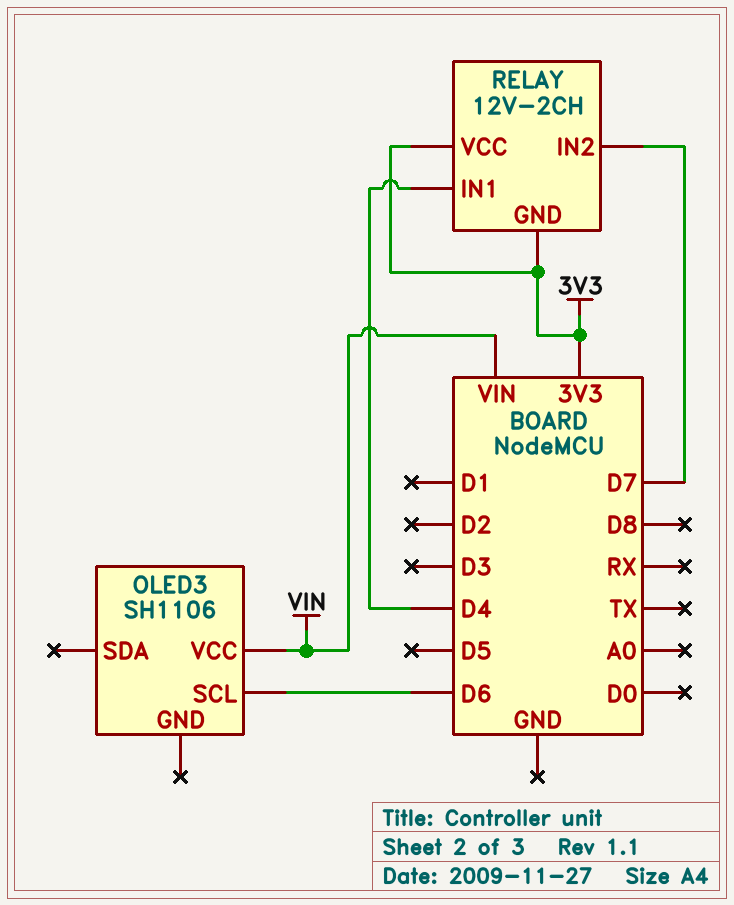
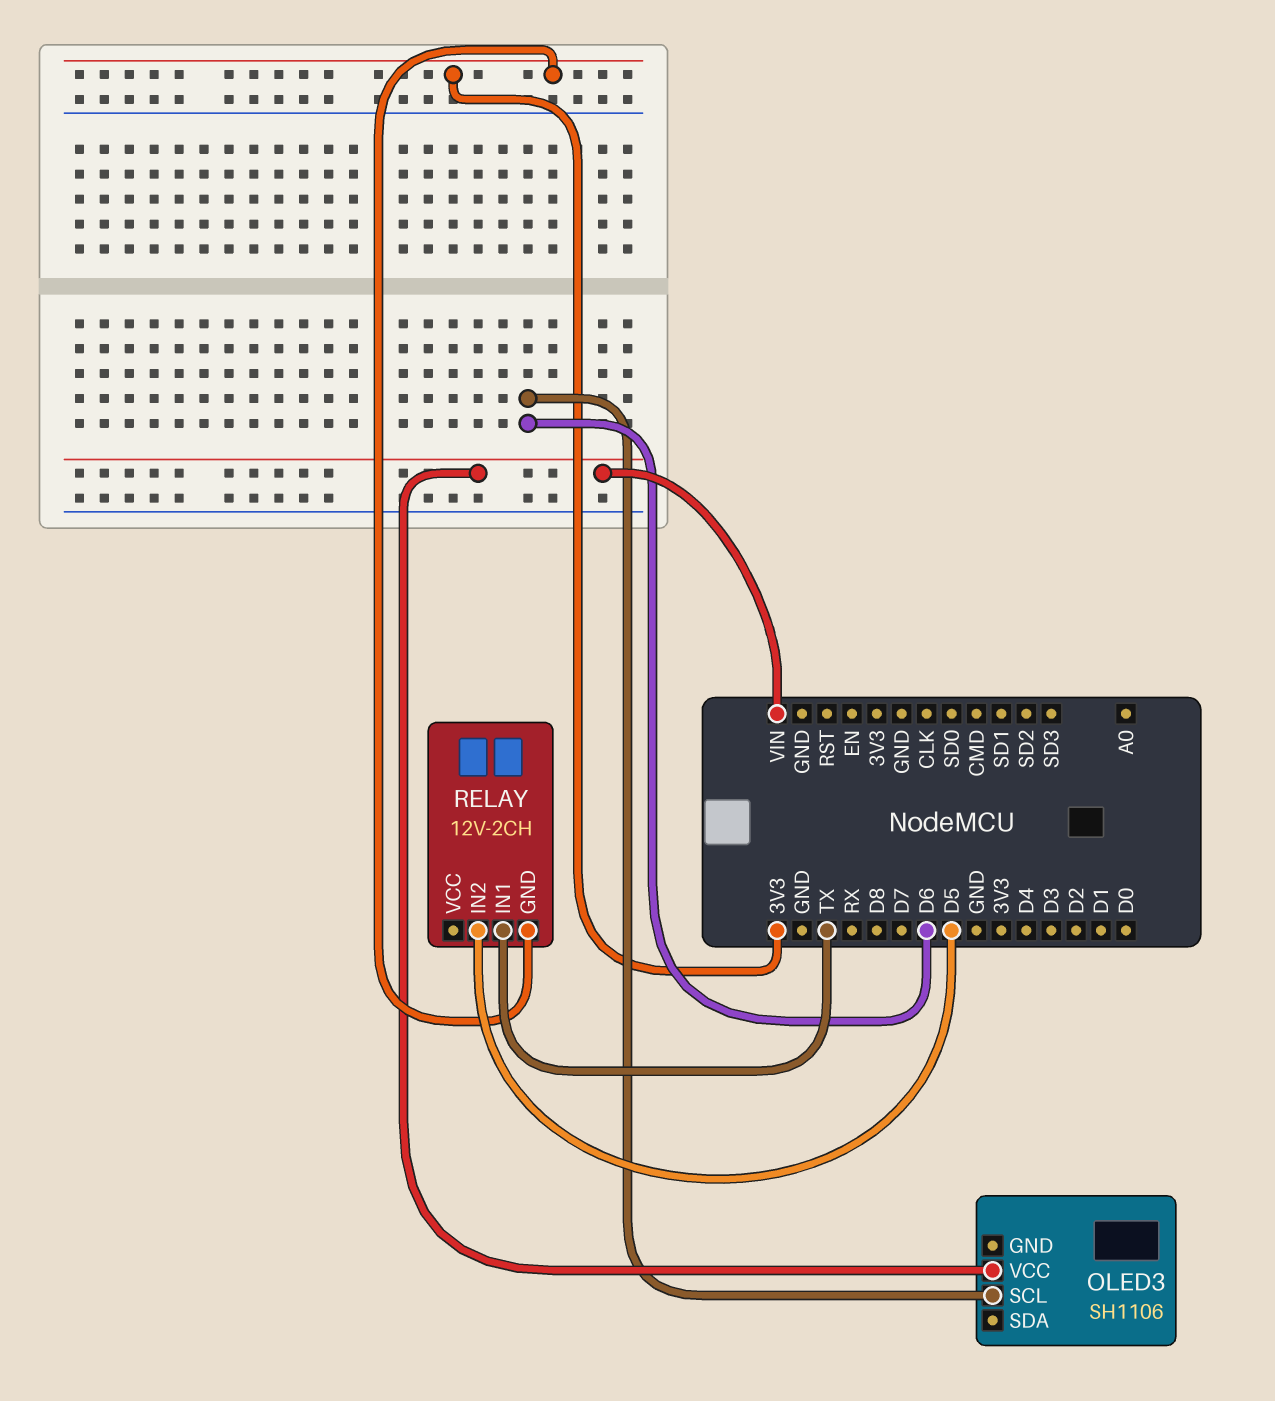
RELAY pin IN1: D4 -> TX
RELAY pin IN2: D7 -> D5
RELAY pin VCC: 3V3 -> none

